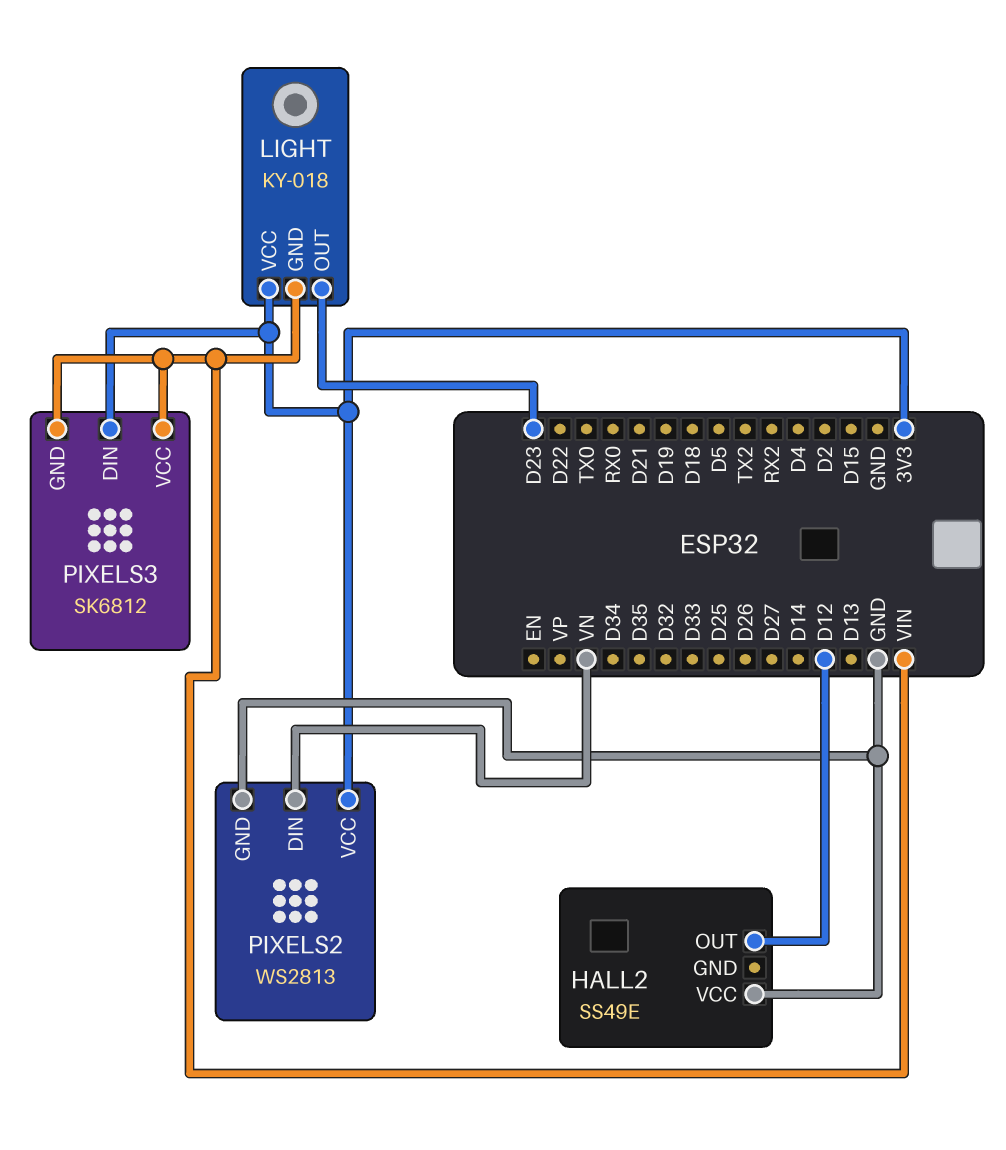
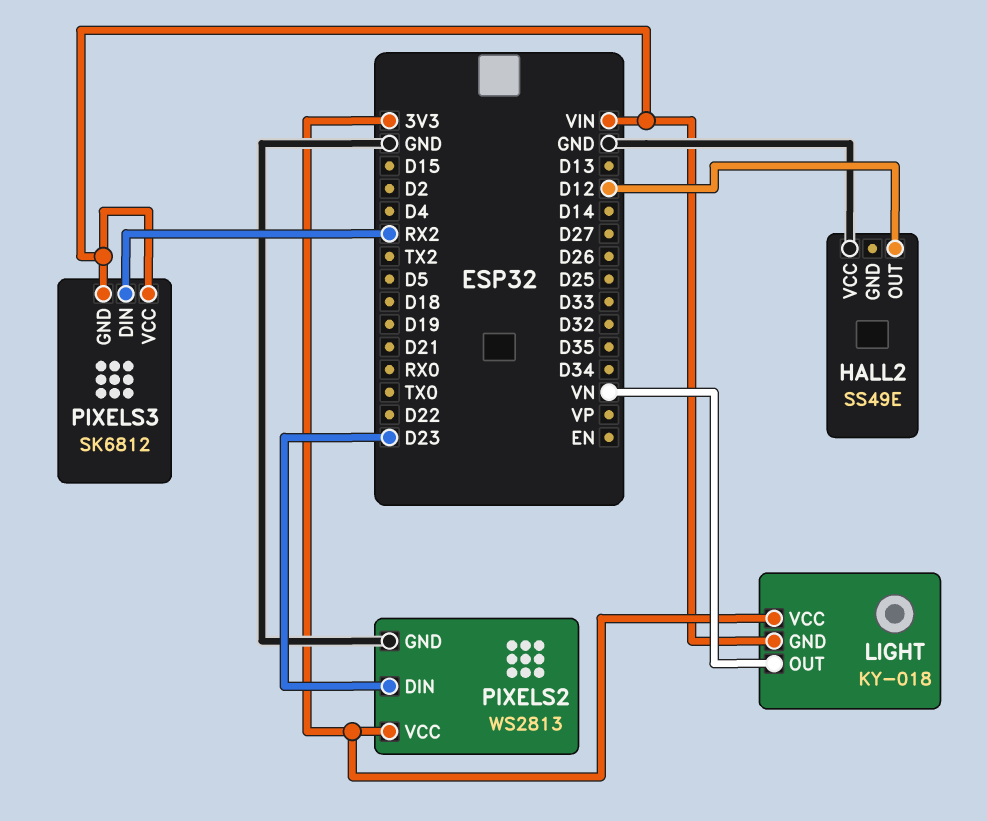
LIGHT pin OUT: D23 -> VN
PIXELS2 pin DIN: VN -> D23
PIXELS3 pin DIN: 3V3 -> RX2

